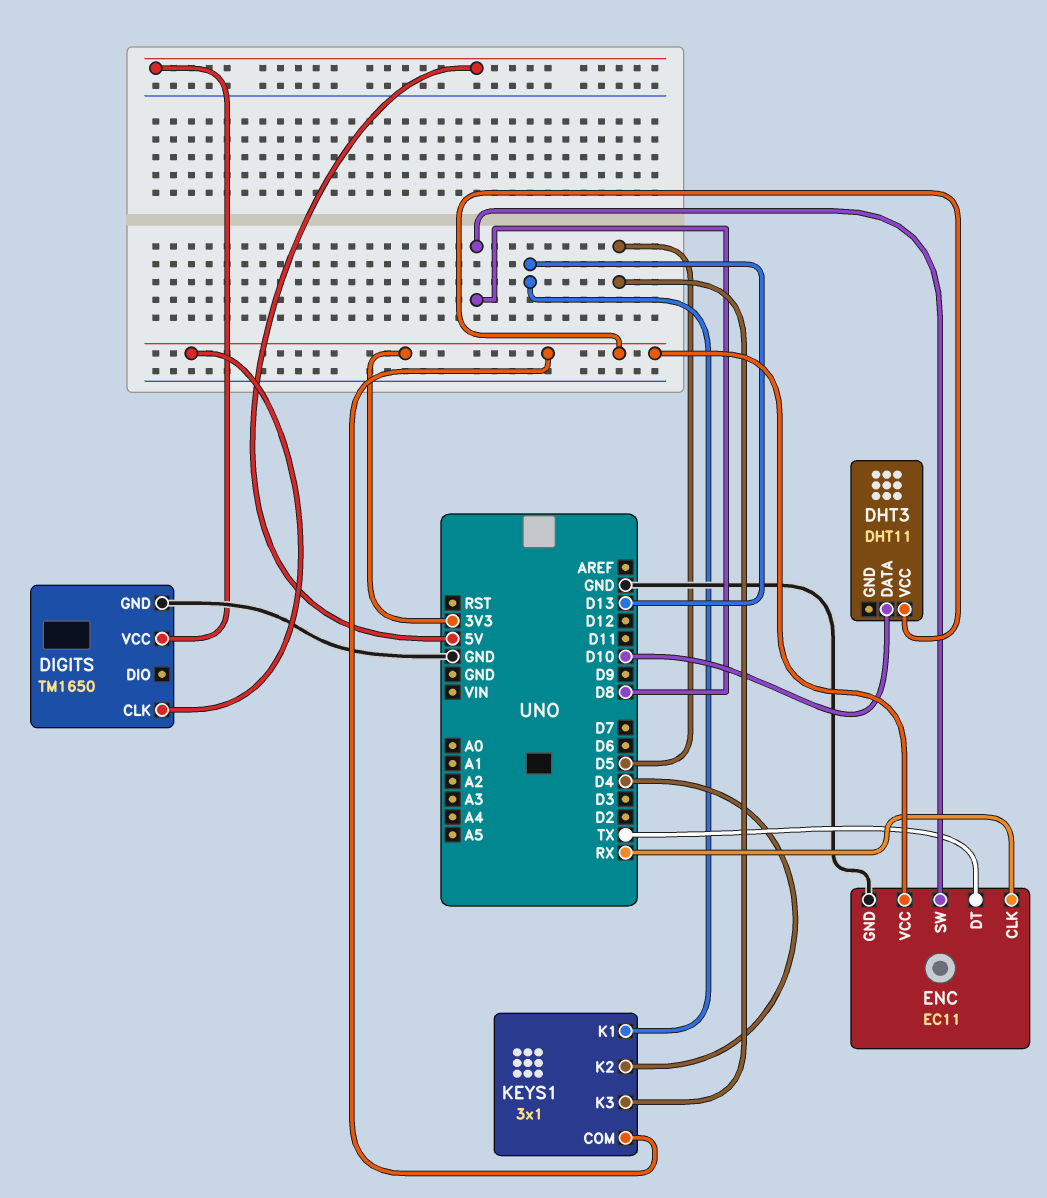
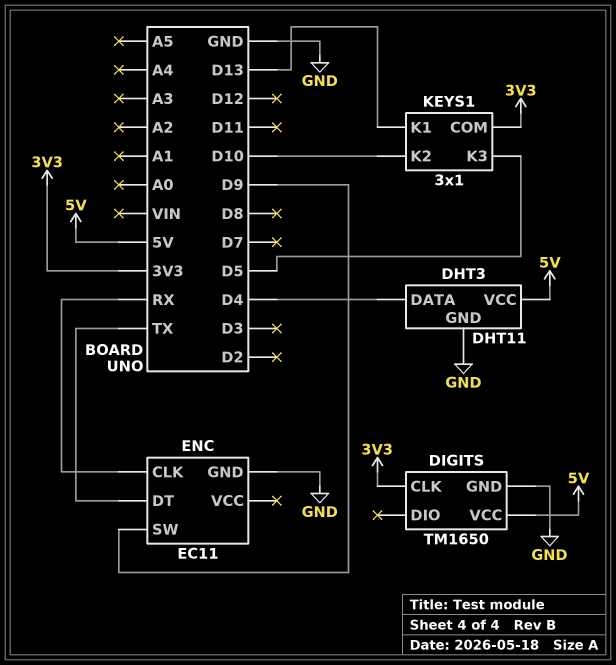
DHT3 pin DATA: D10 -> D4
DHT3 pin GND: none -> GND
DHT3 pin VCC: 3V3 -> 5V
ENC pin SW: D8 -> D9
ENC pin VCC: 3V3 -> none
KEYS1 pin K2: D4 -> D10

